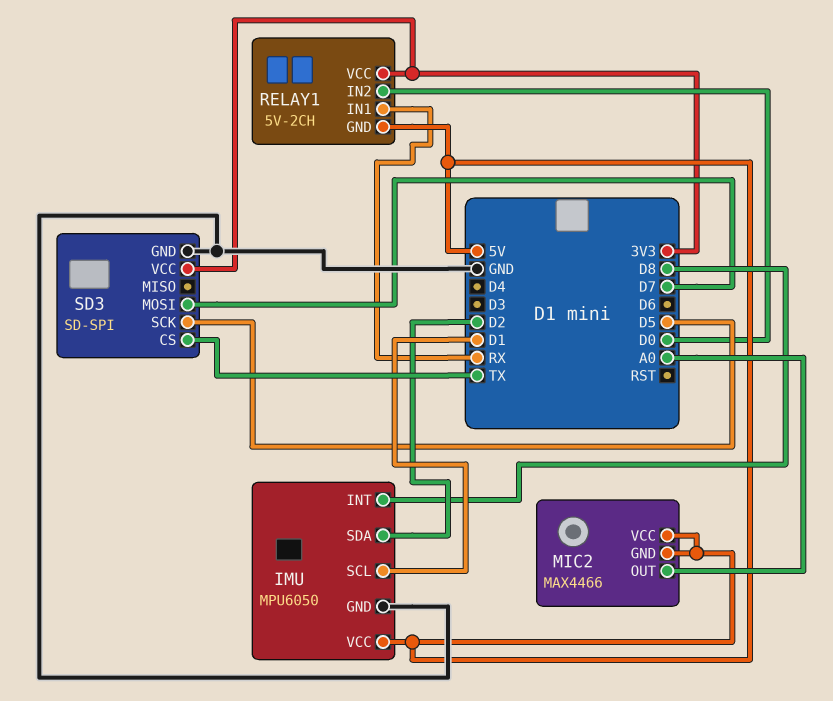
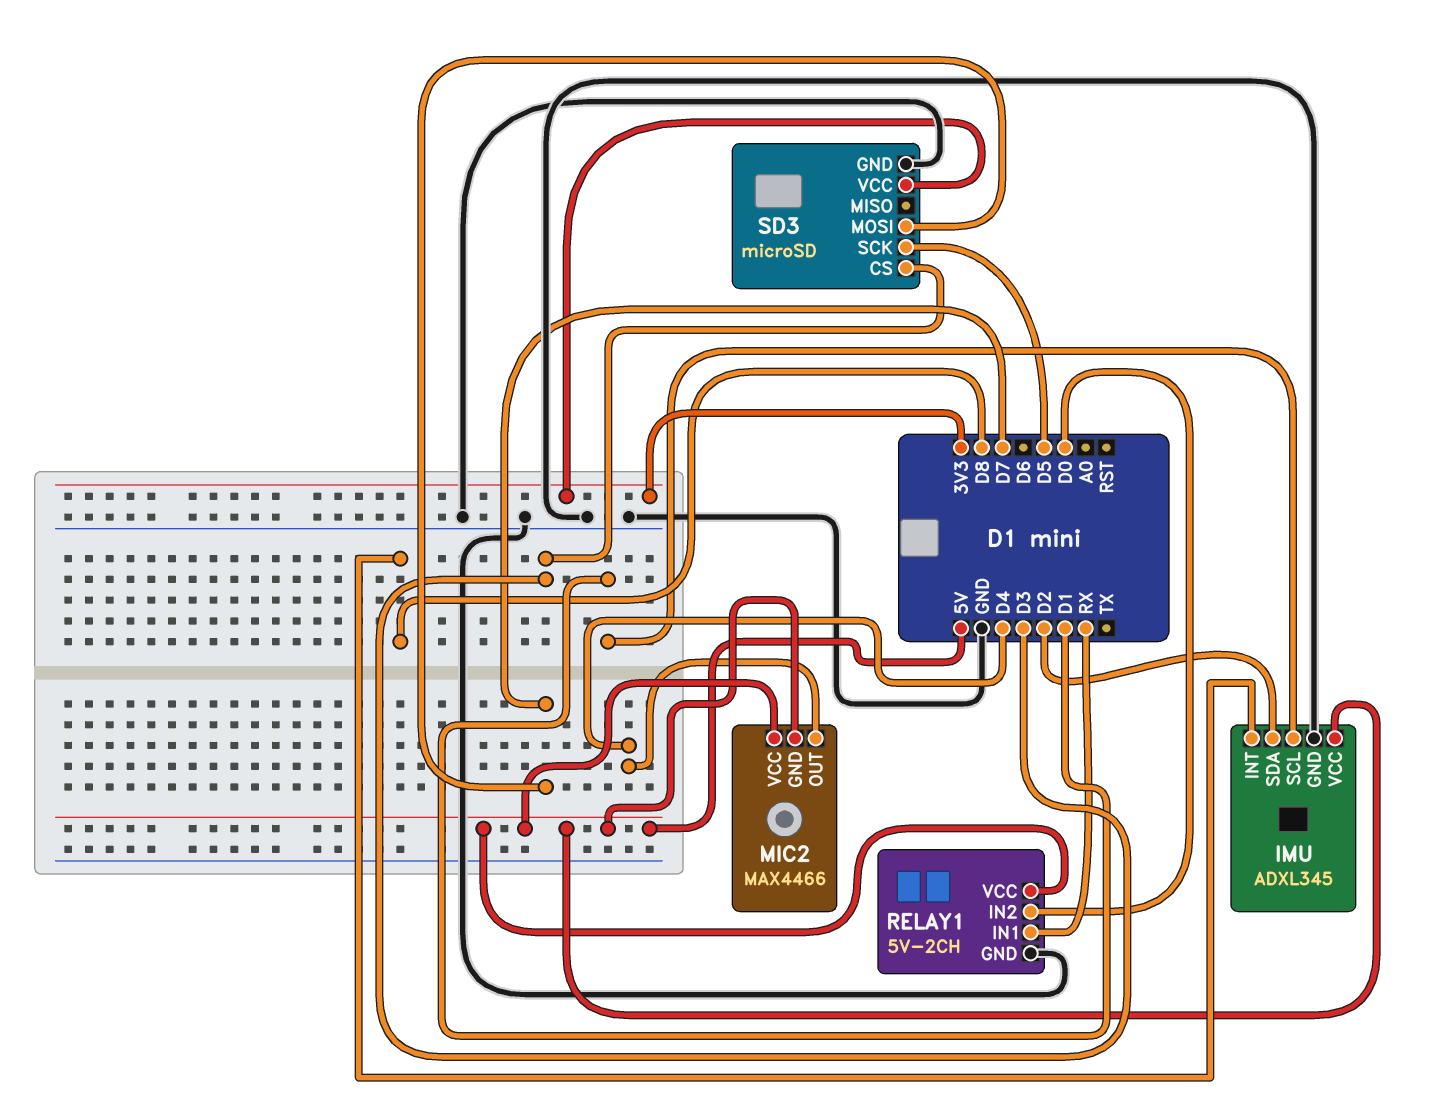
IMU: MPU6050 -> ADXL345
MIC2 pin OUT: A0 -> D4
RELAY1 pin GND: 5V -> GND
RELAY1 pin VCC: 3V3 -> 5V
SD3: SD-SPI -> microSD
SD3 pin CS: TX -> D3

